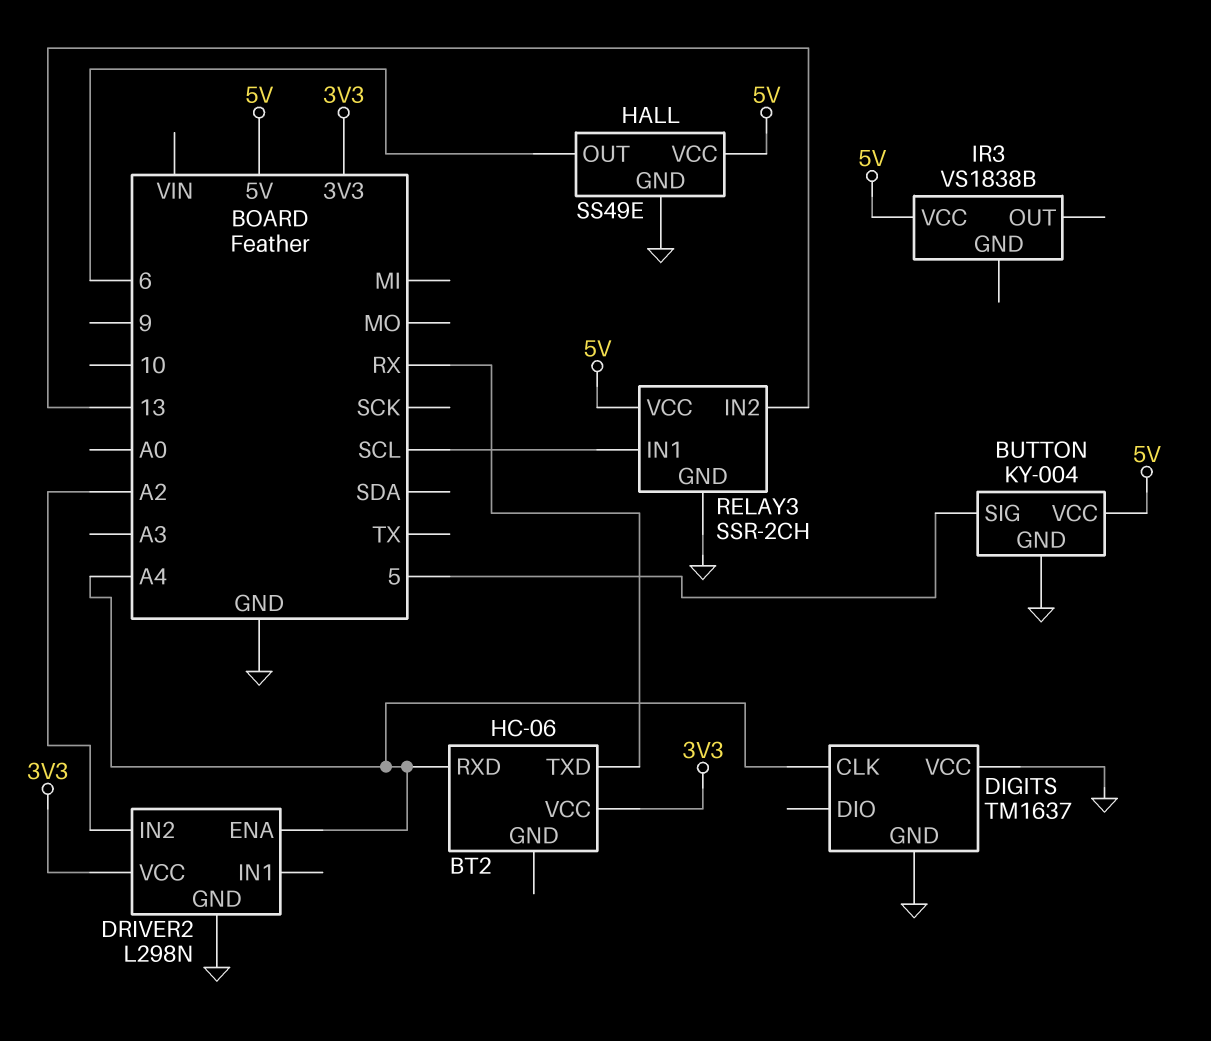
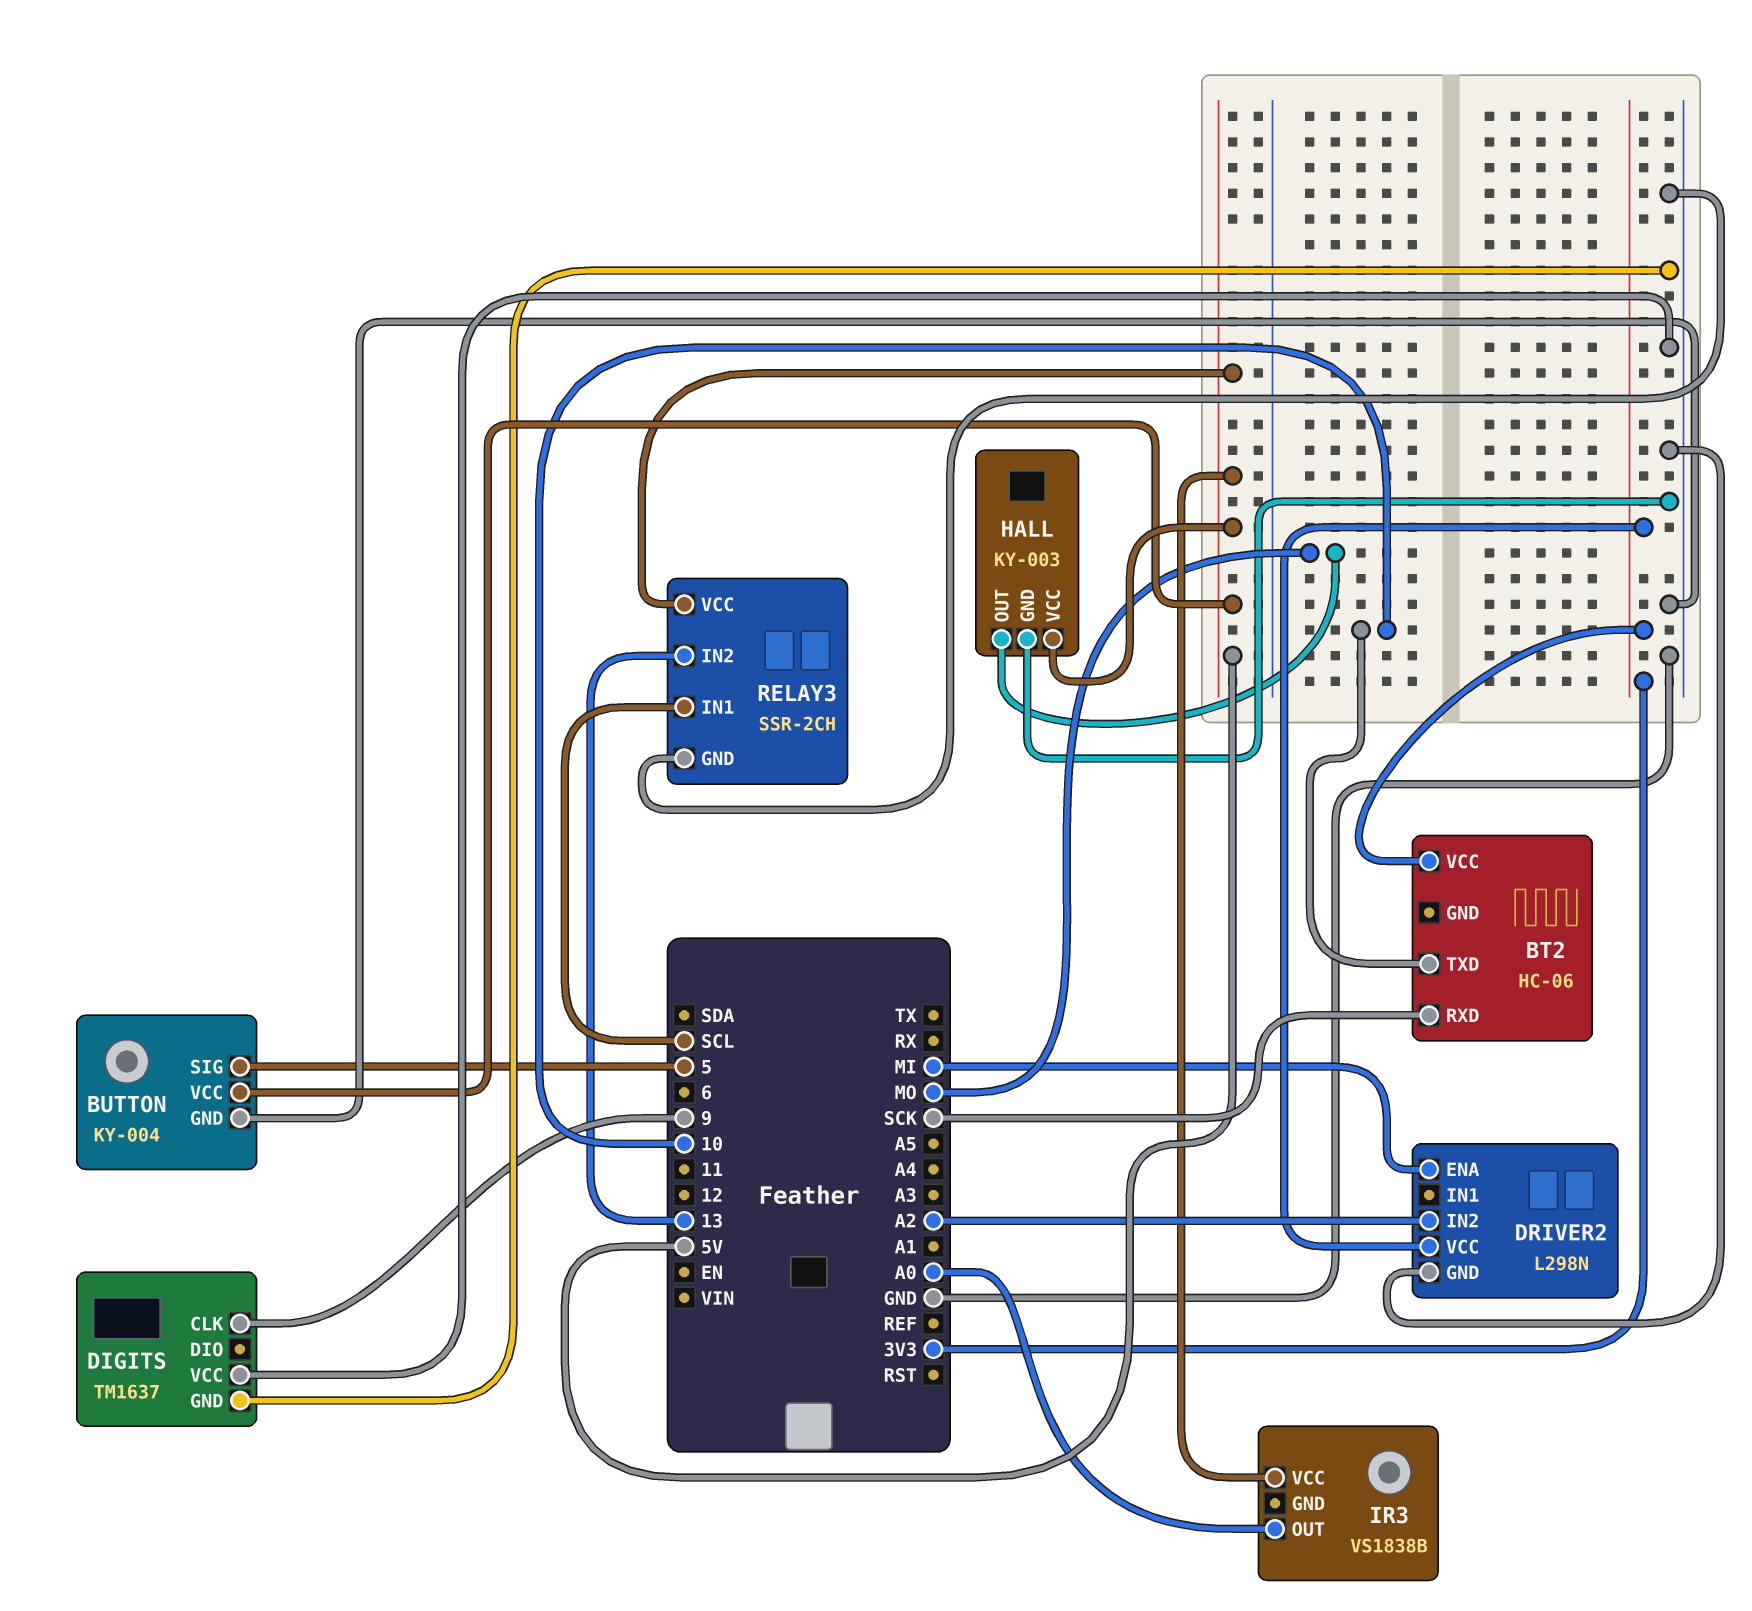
BT2 pin RXD: A4 -> SCK
BT2 pin TXD: RX -> 10
DIGITS pin CLK: A4 -> 9
DRIVER2 pin ENA: A4 -> MI
HALL: SS49E -> KY-003
HALL pin OUT: 6 -> MO
IR3 pin OUT: none -> A0

